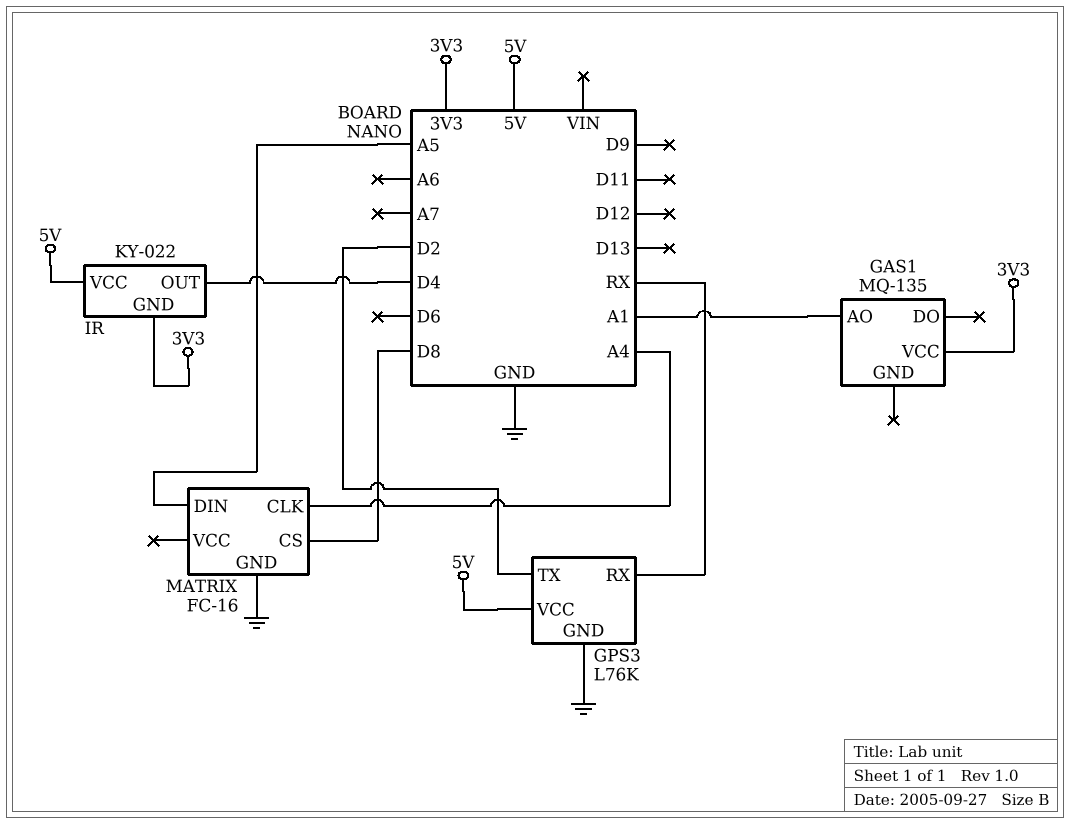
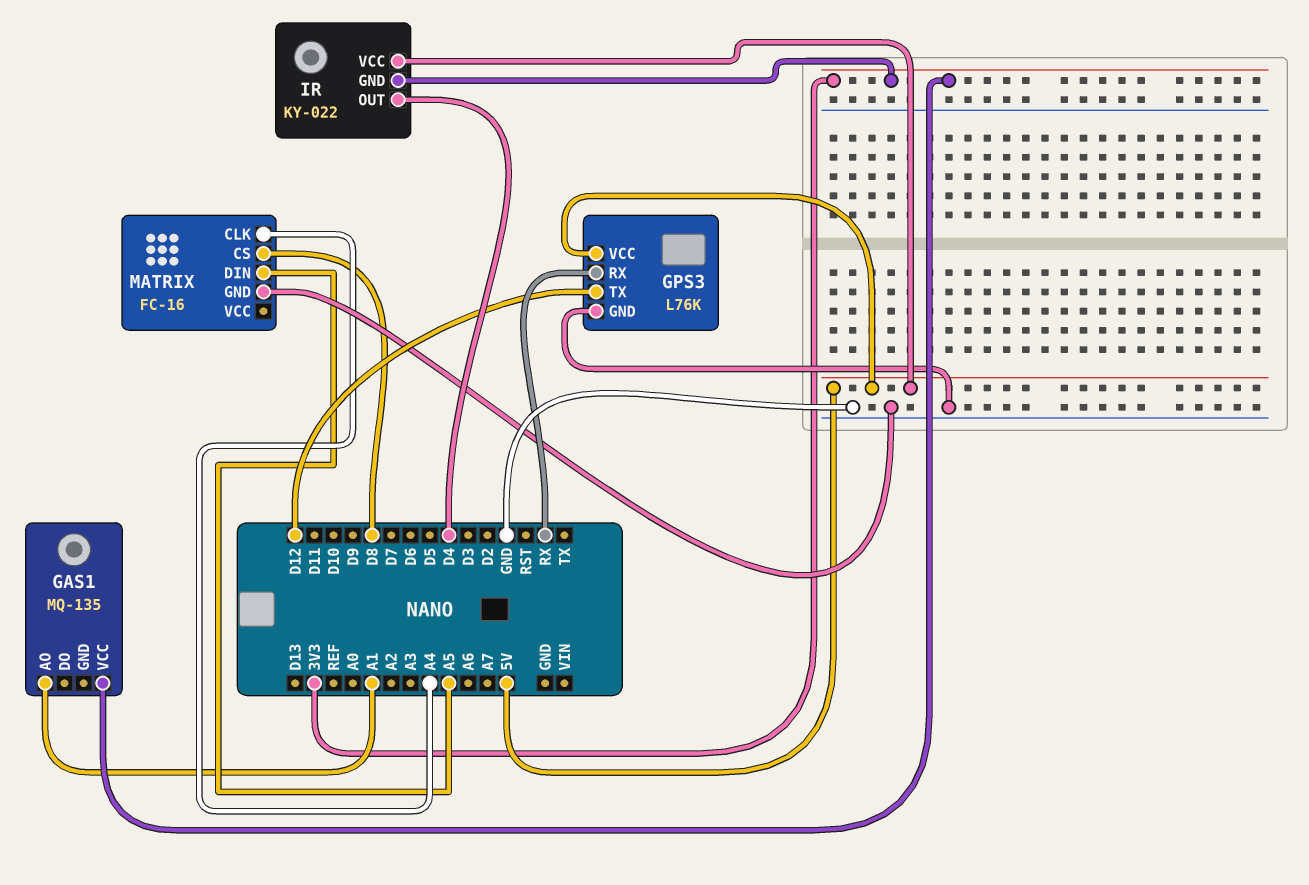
GPS3 pin TX: D2 -> D12

